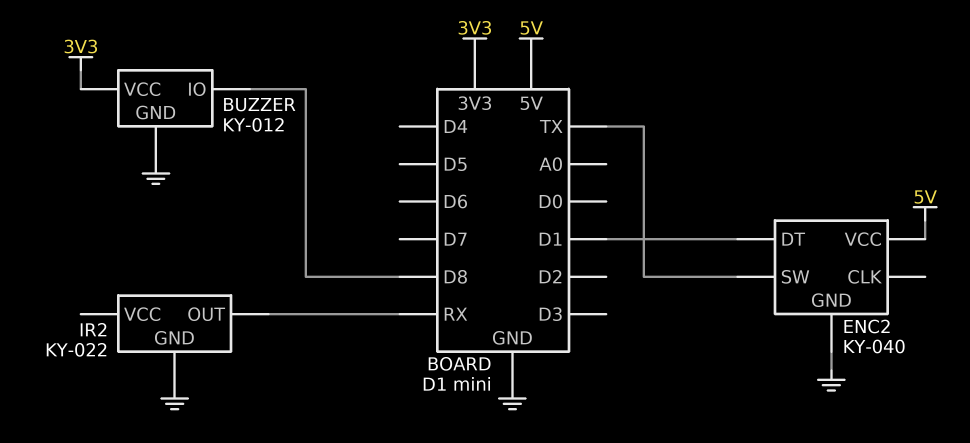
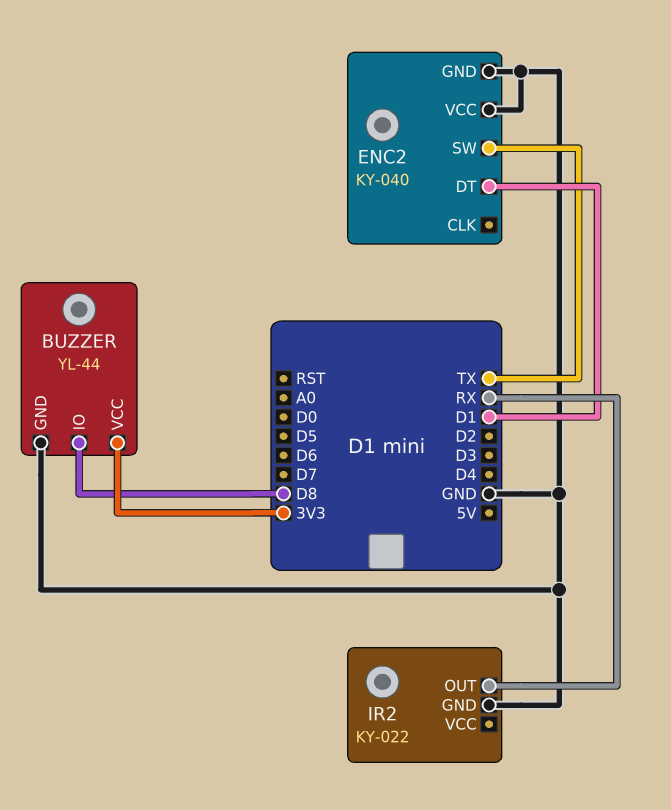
BUZZER: KY-012 -> YL-44
ENC2 pin VCC: 5V -> GND

